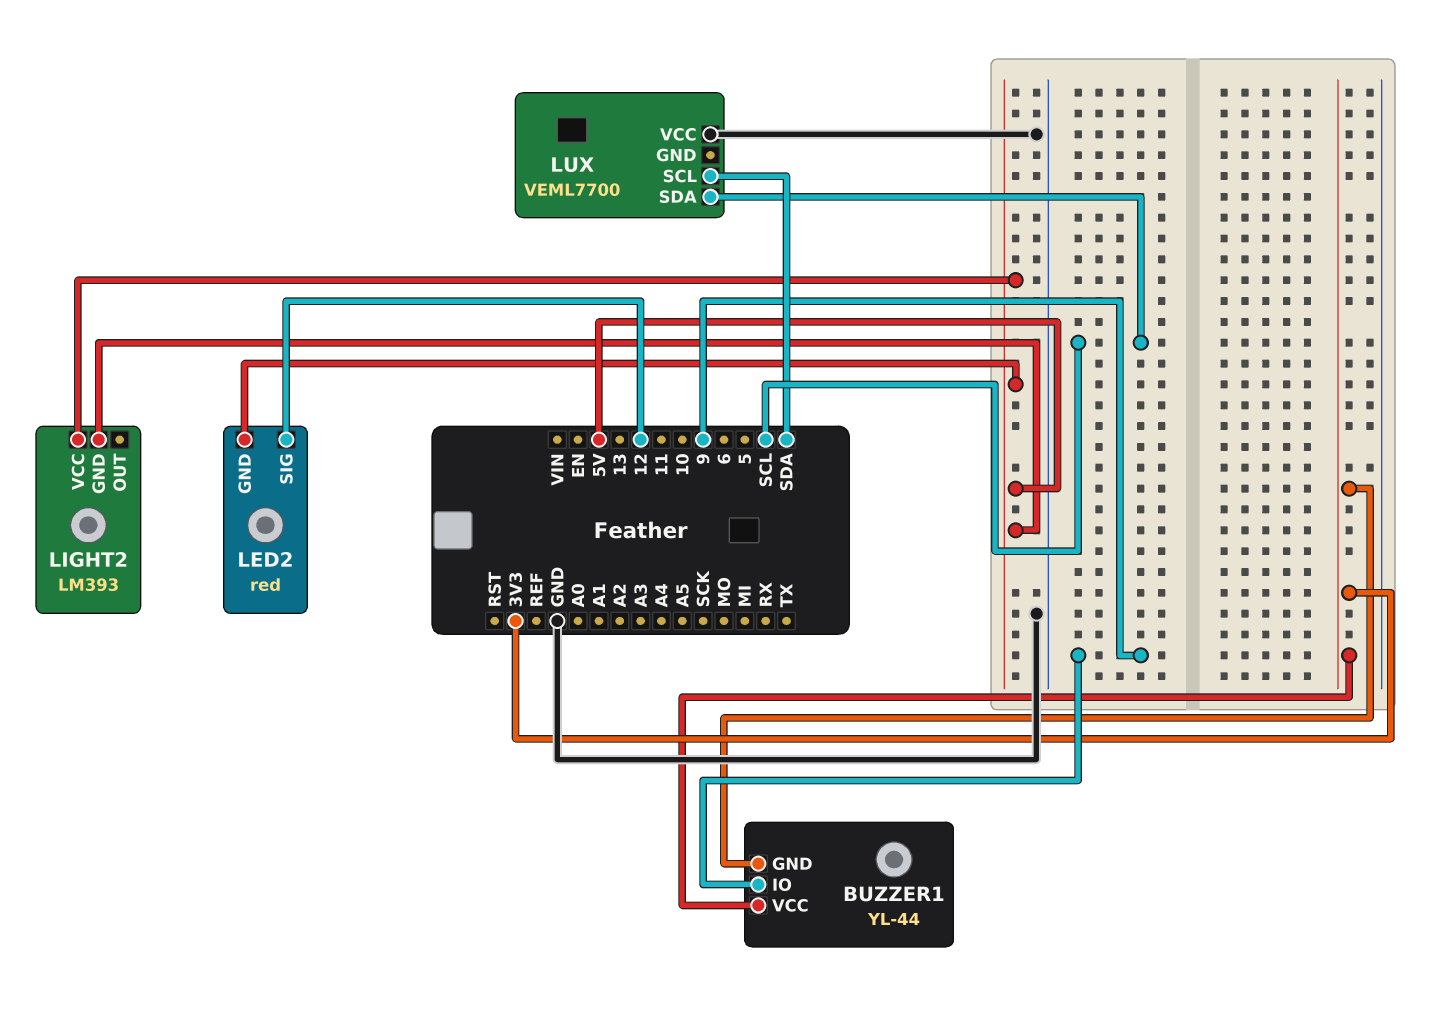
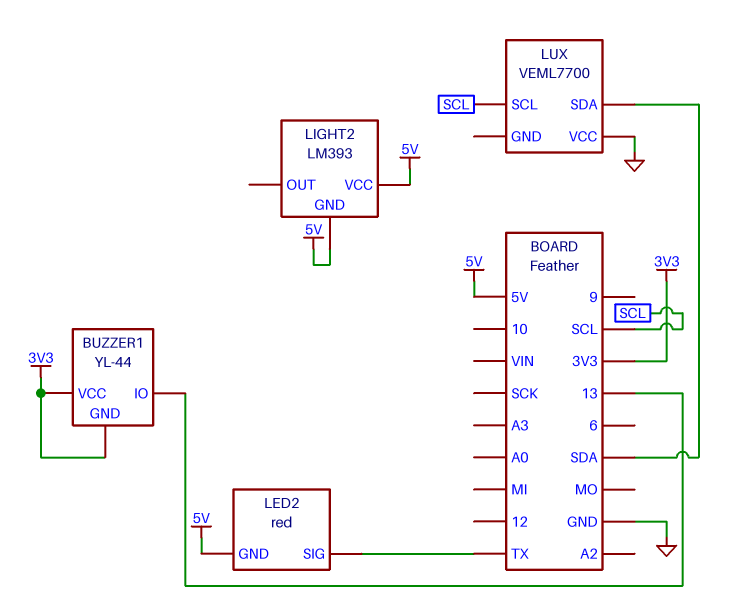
BUZZER1 pin IO: 9 -> 13
LED2 pin SIG: 12 -> TX
LUX pin SCL: SDA -> SCL
LUX pin SDA: SCL -> SDA

